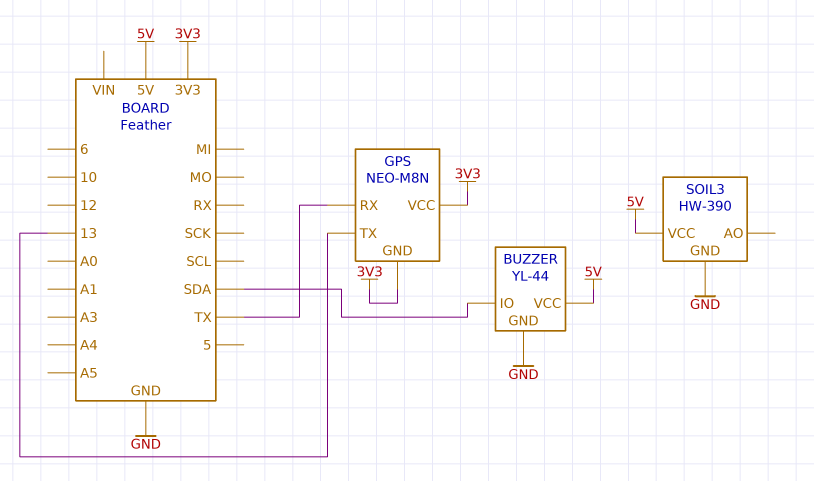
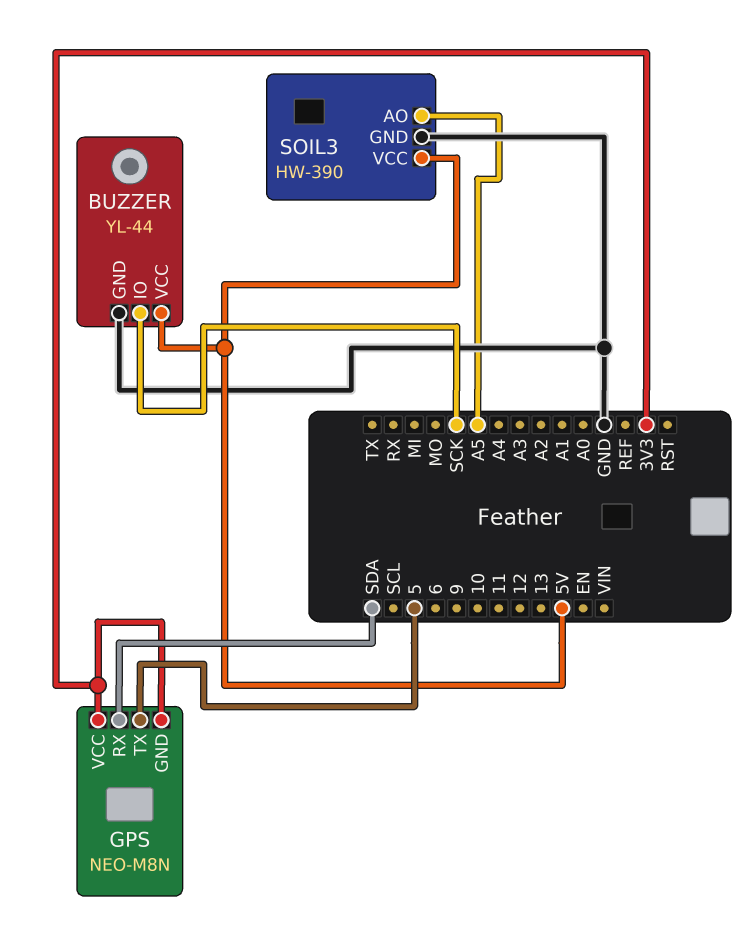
BUZZER pin IO: SDA -> SCK
GPS pin RX: TX -> SDA
GPS pin TX: 13 -> 5
SOIL3 pin AO: none -> A5

